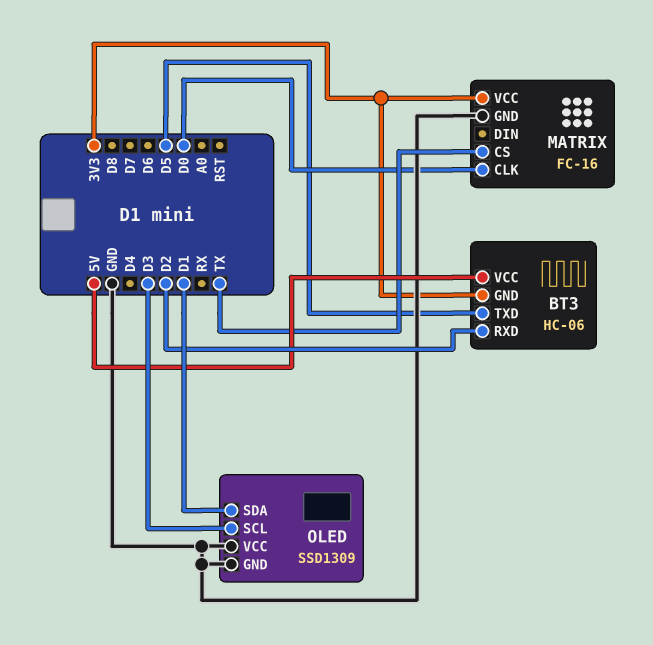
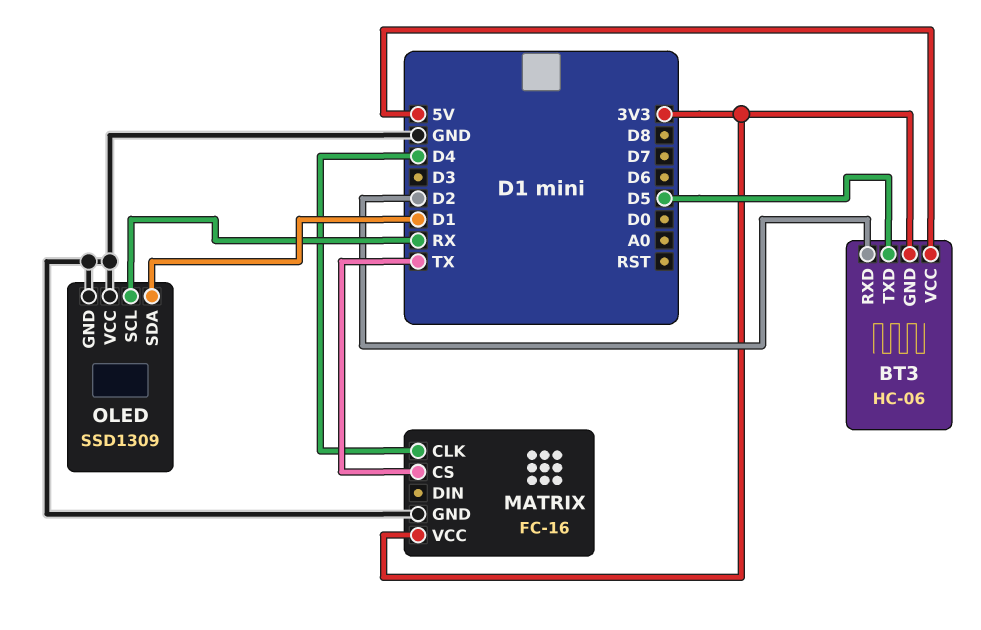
MATRIX pin CLK: D0 -> D4
OLED pin SCL: D3 -> RX

